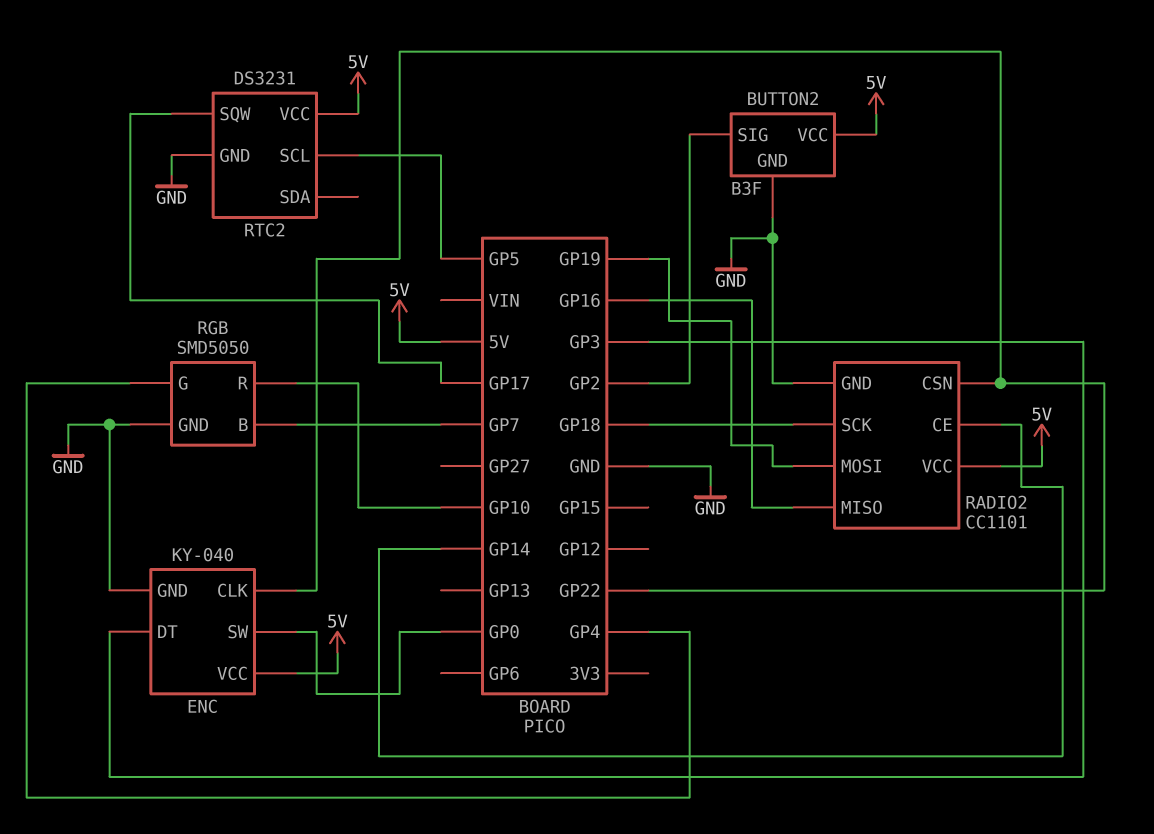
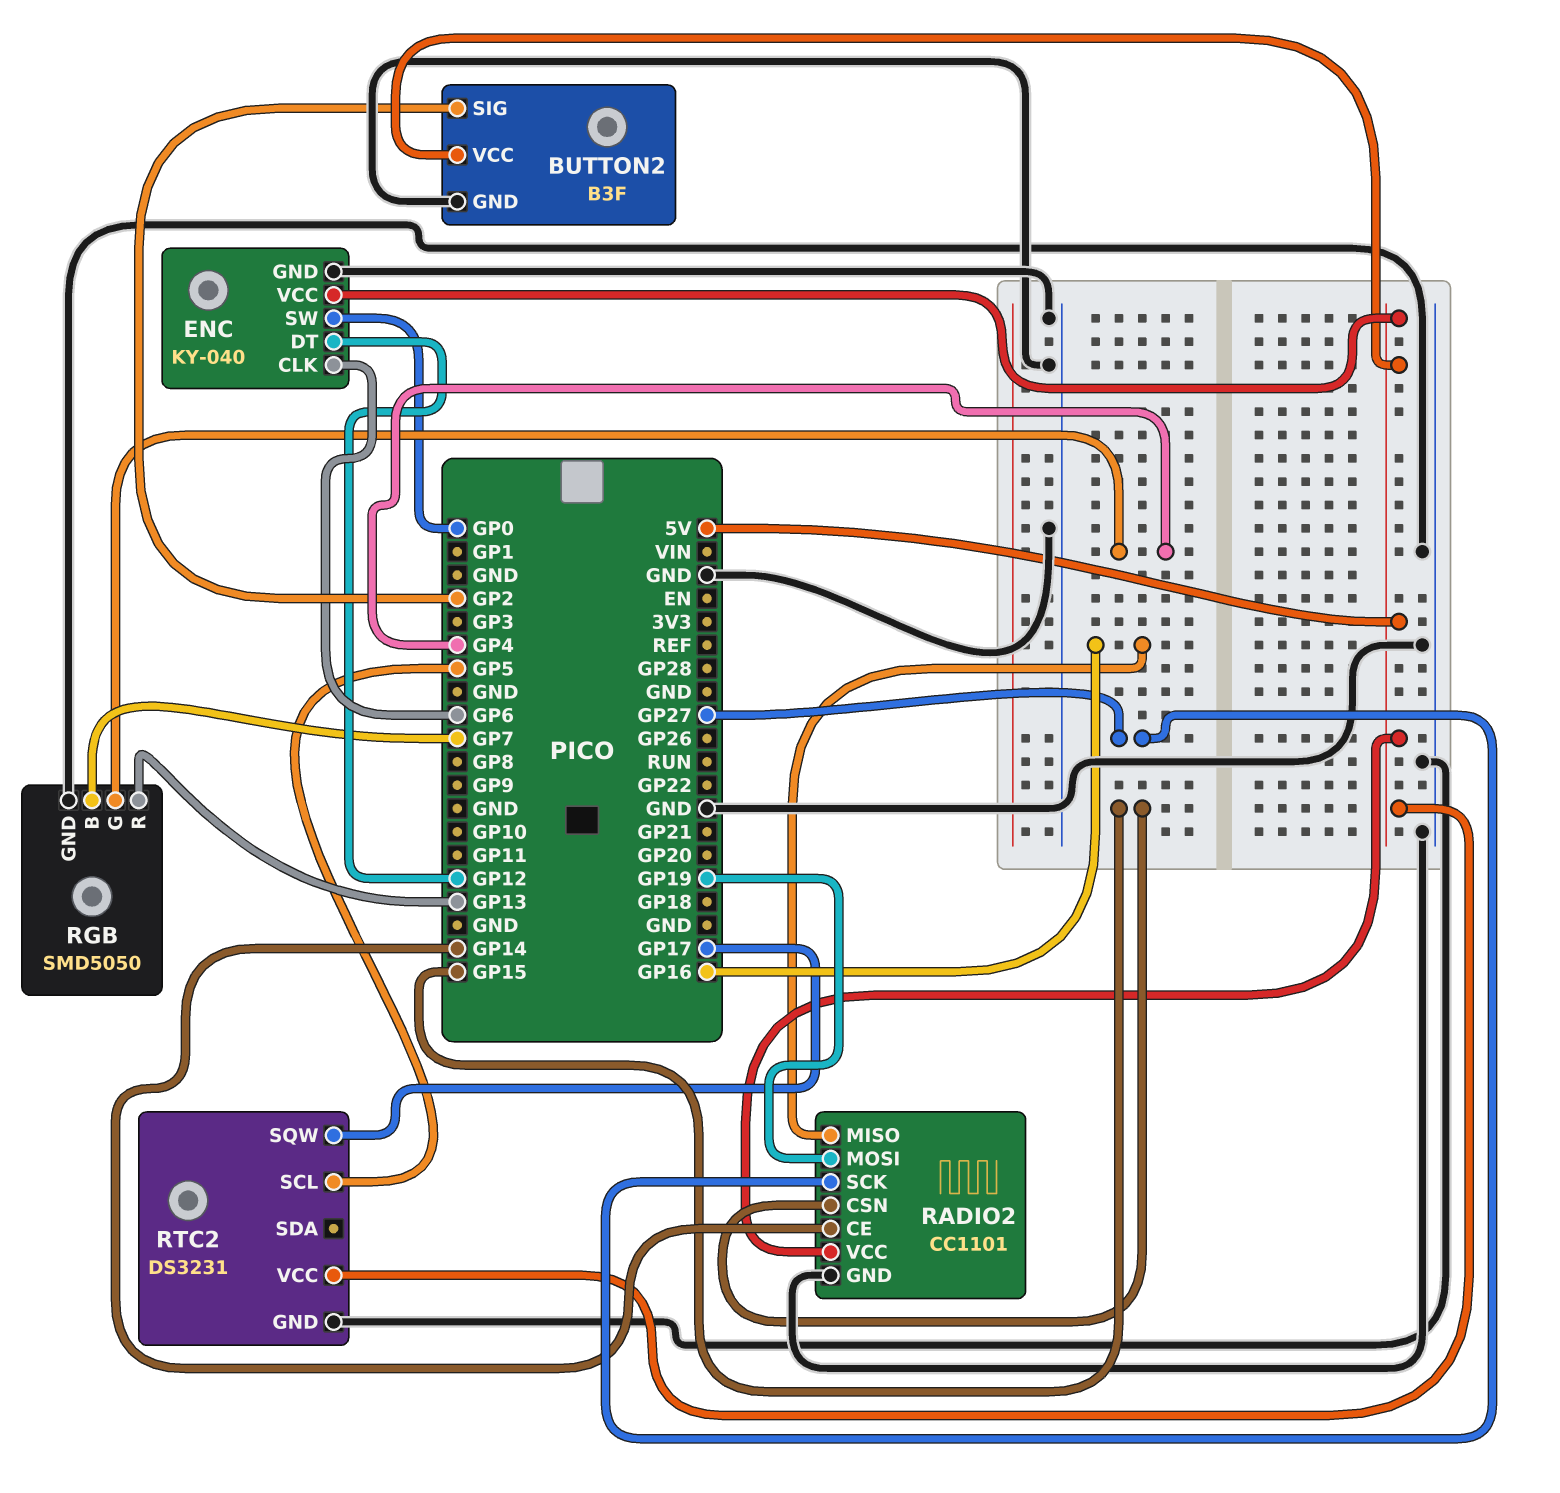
ENC pin CLK: GP22 -> GP6
ENC pin DT: GP3 -> GP12
RADIO2 pin CSN: GP22 -> GP15
RADIO2 pin SCK: GP18 -> GP27
RGB pin R: GP10 -> GP13

